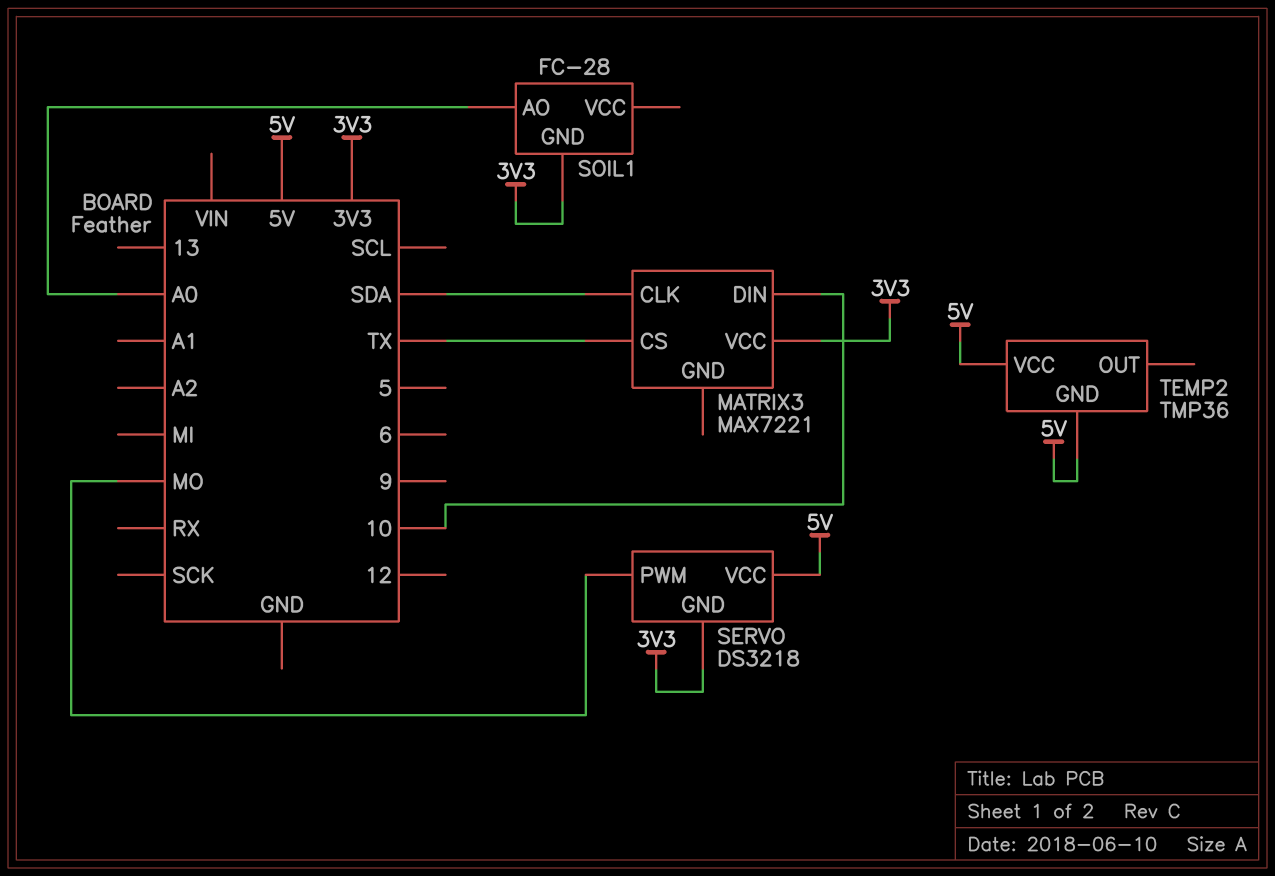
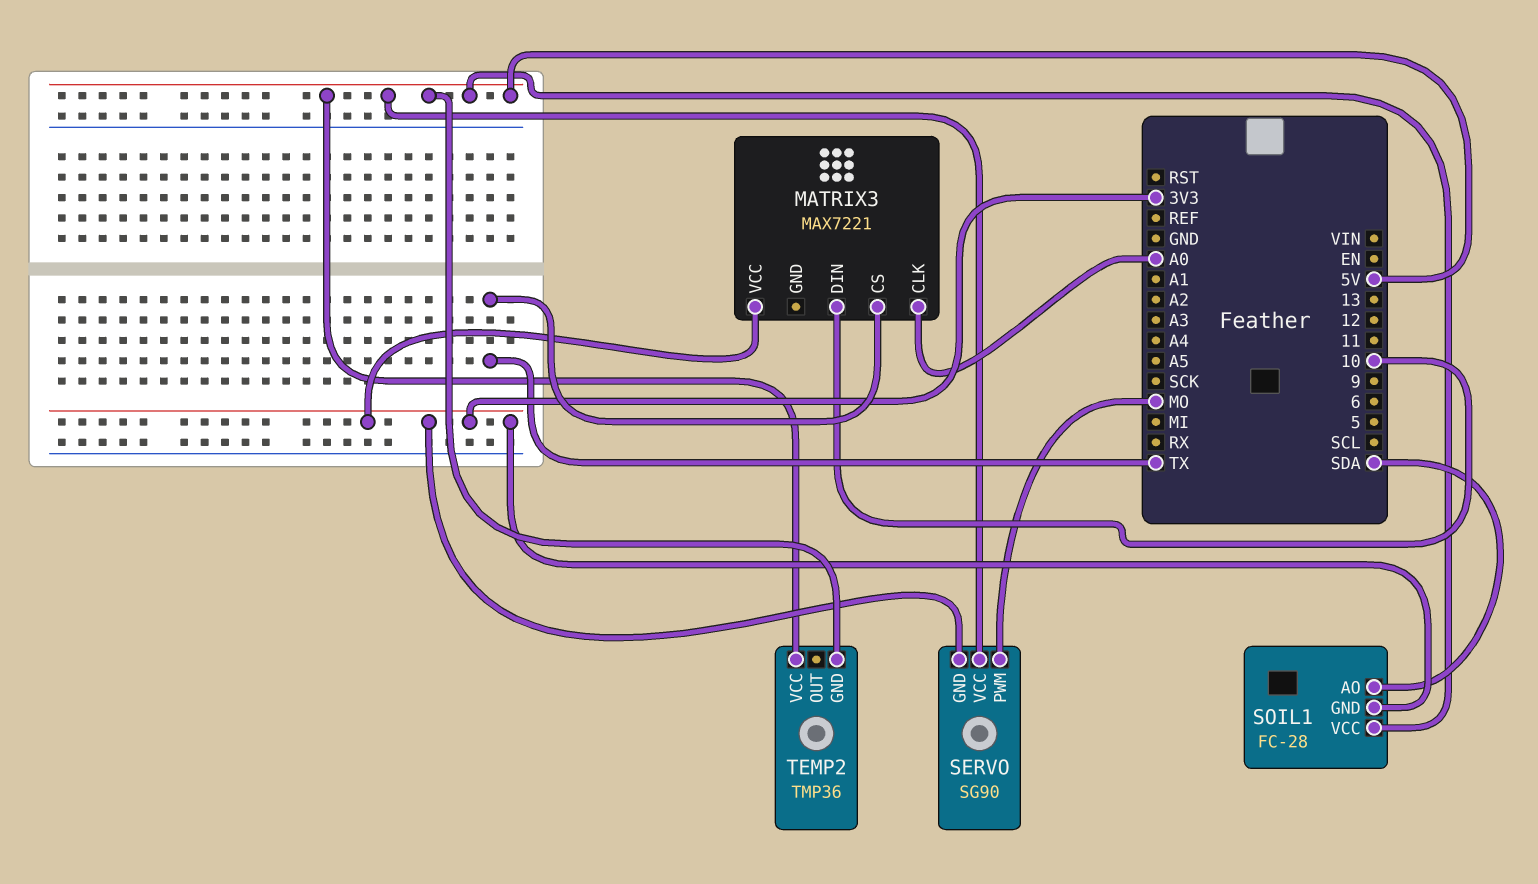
MATRIX3 pin CLK: SDA -> A0
SERVO: DS3218 -> SG90
SOIL1 pin AO: A0 -> SDA
SOIL1 pin VCC: none -> 5V

